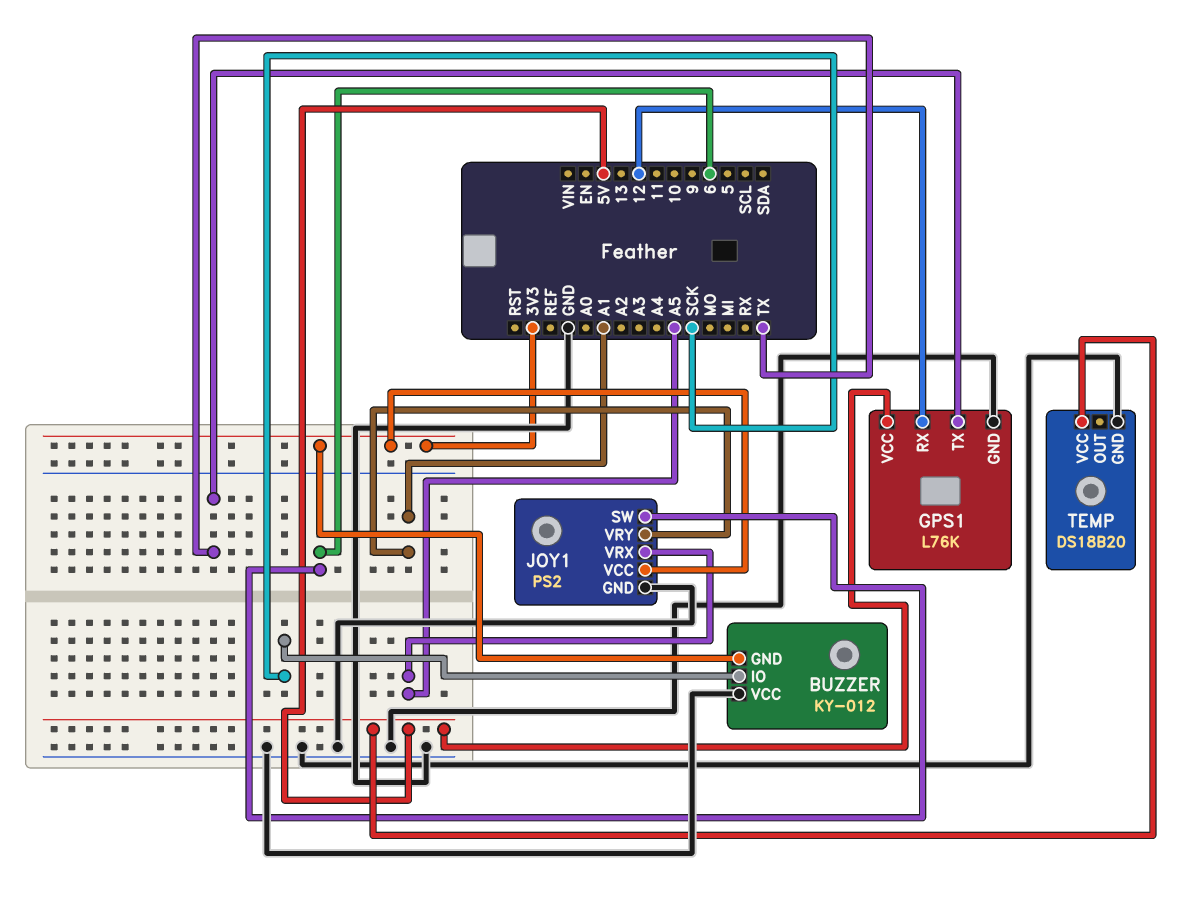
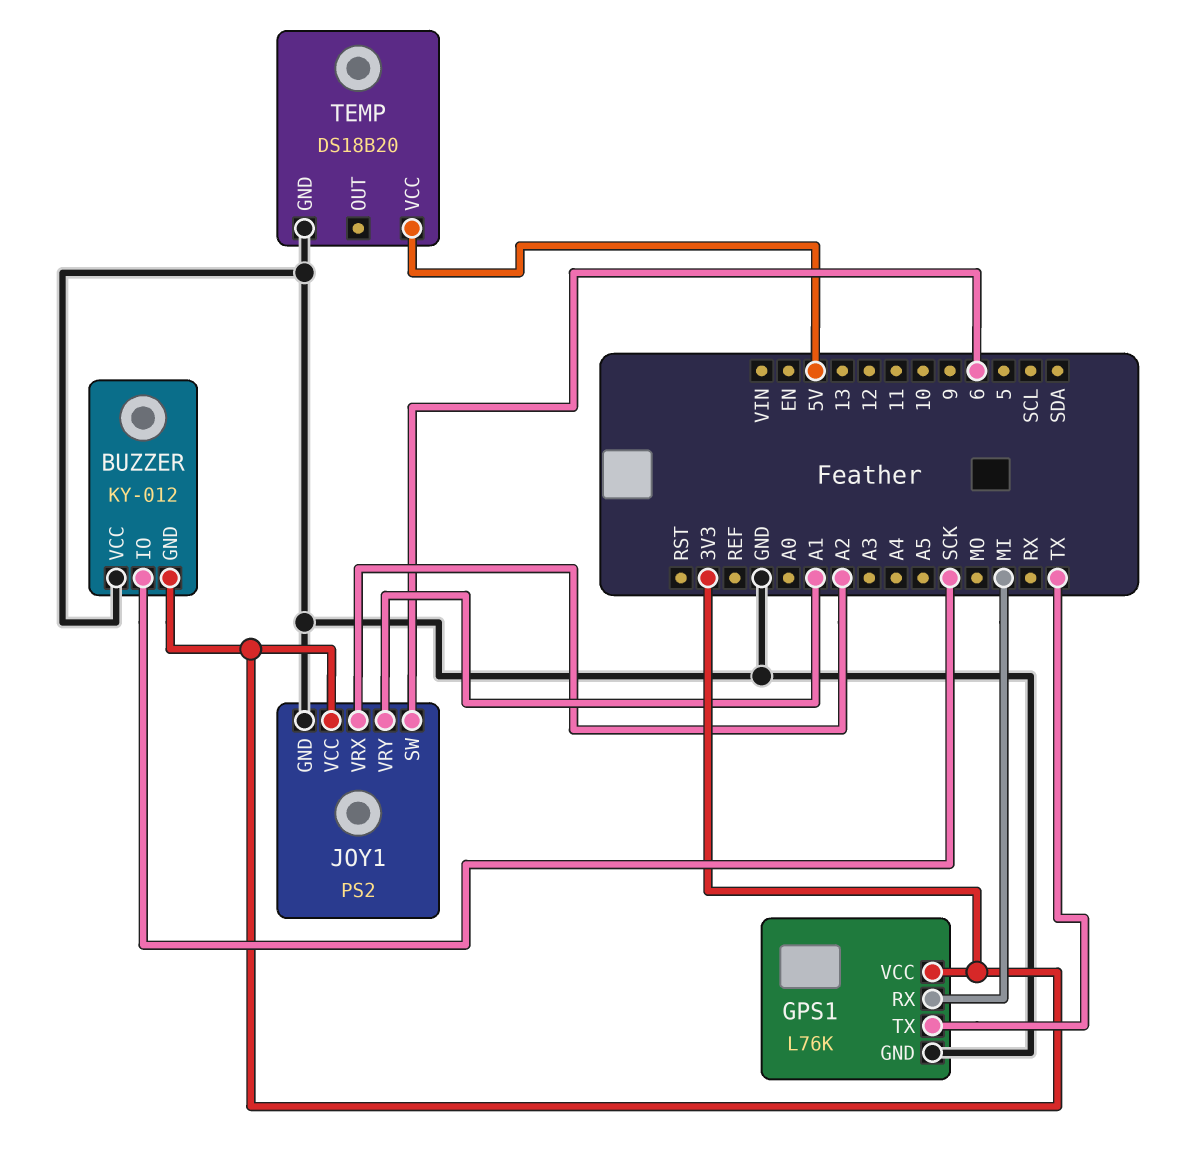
GPS1 pin RX: 12 -> MI
GPS1 pin VCC: 5V -> 3V3
JOY1 pin VRX: A5 -> A2

